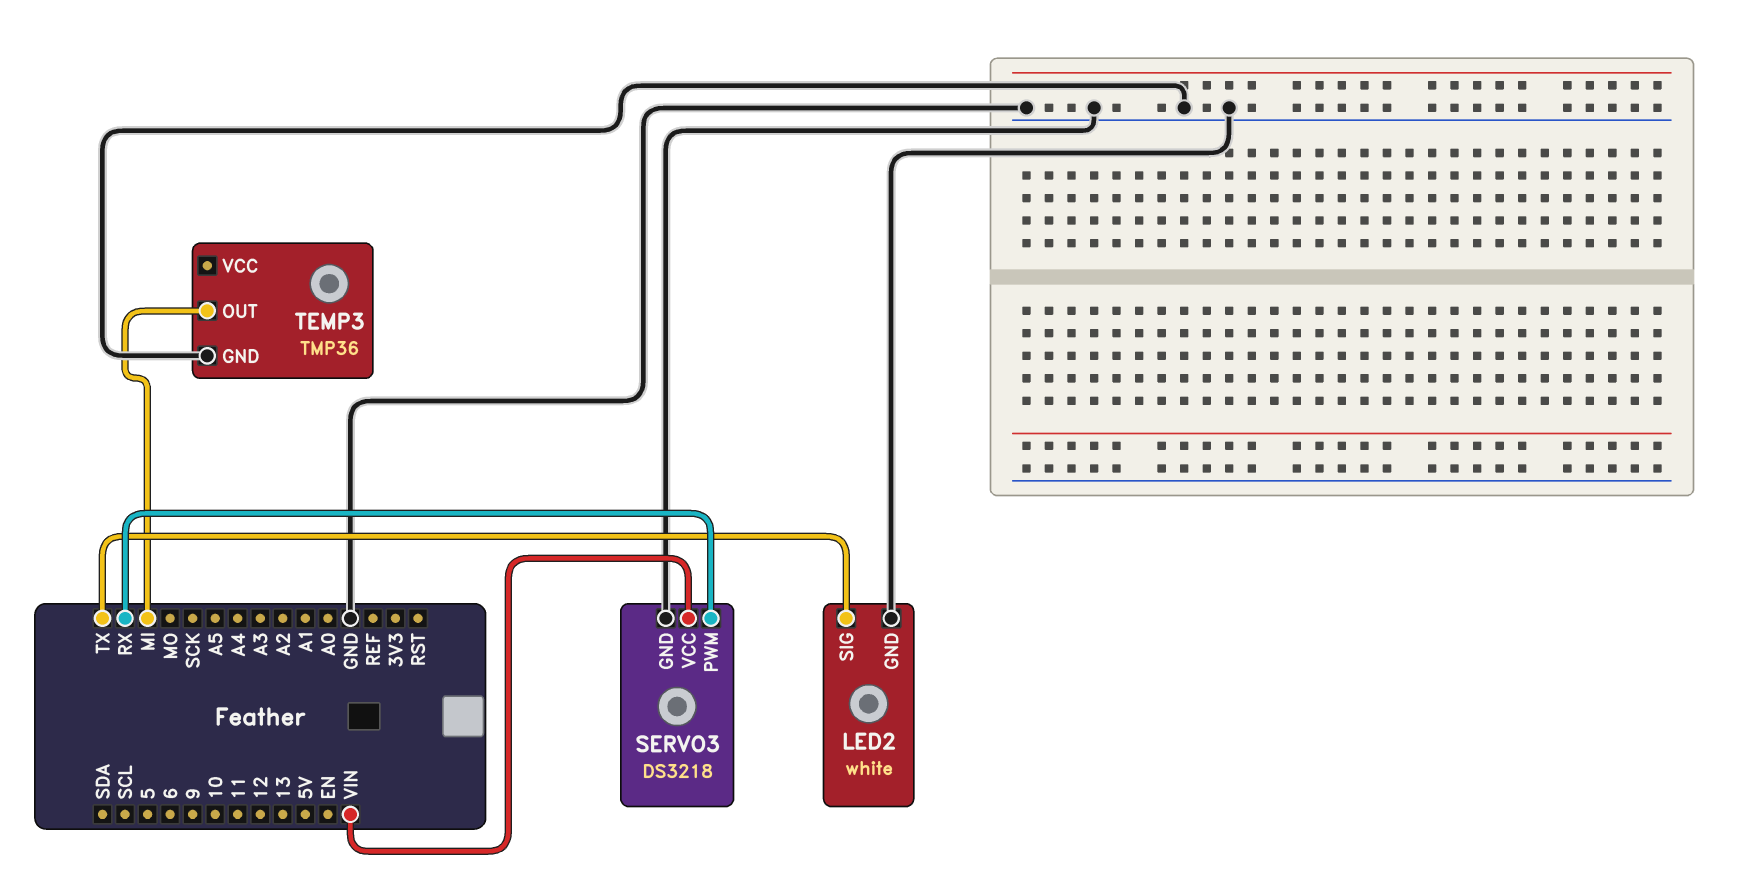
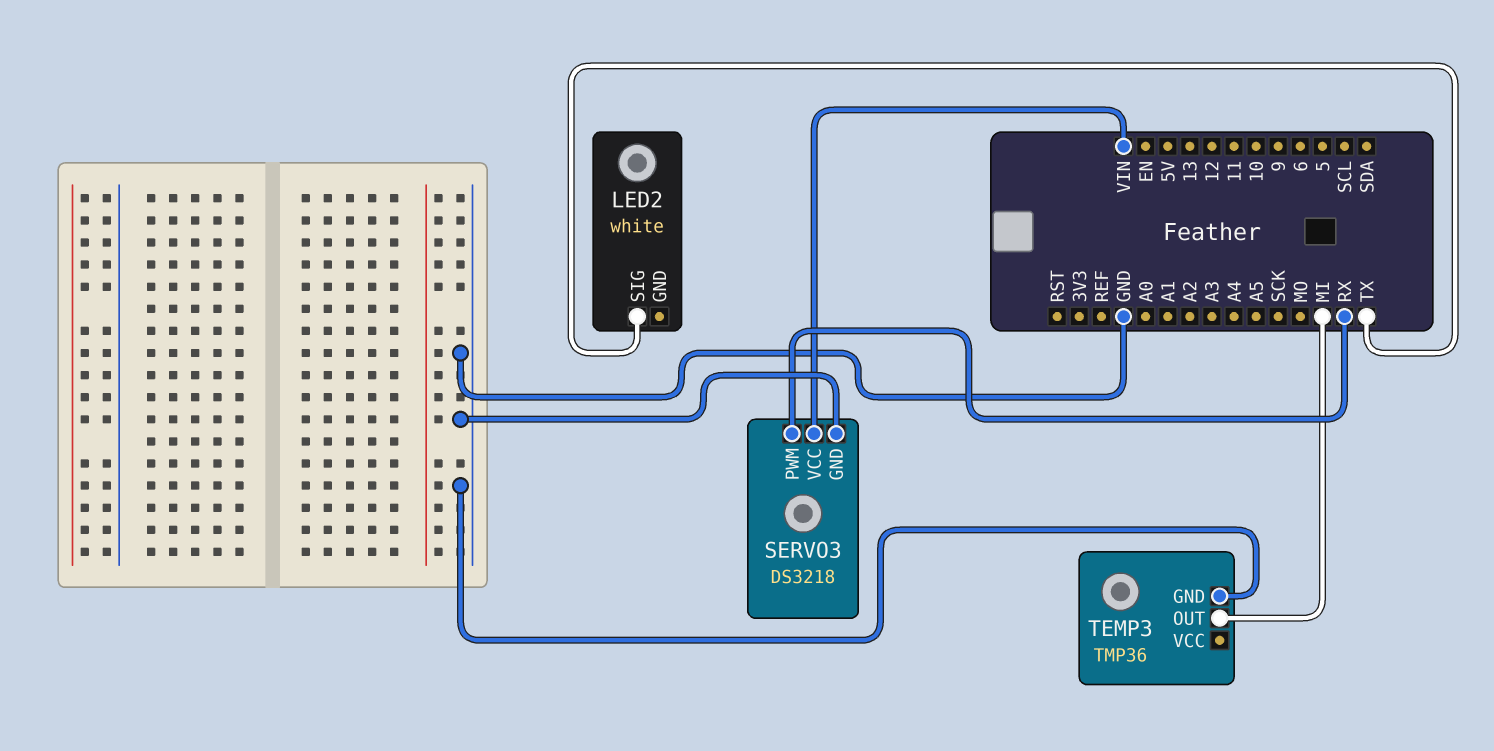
LED2 pin GND: GND -> none

